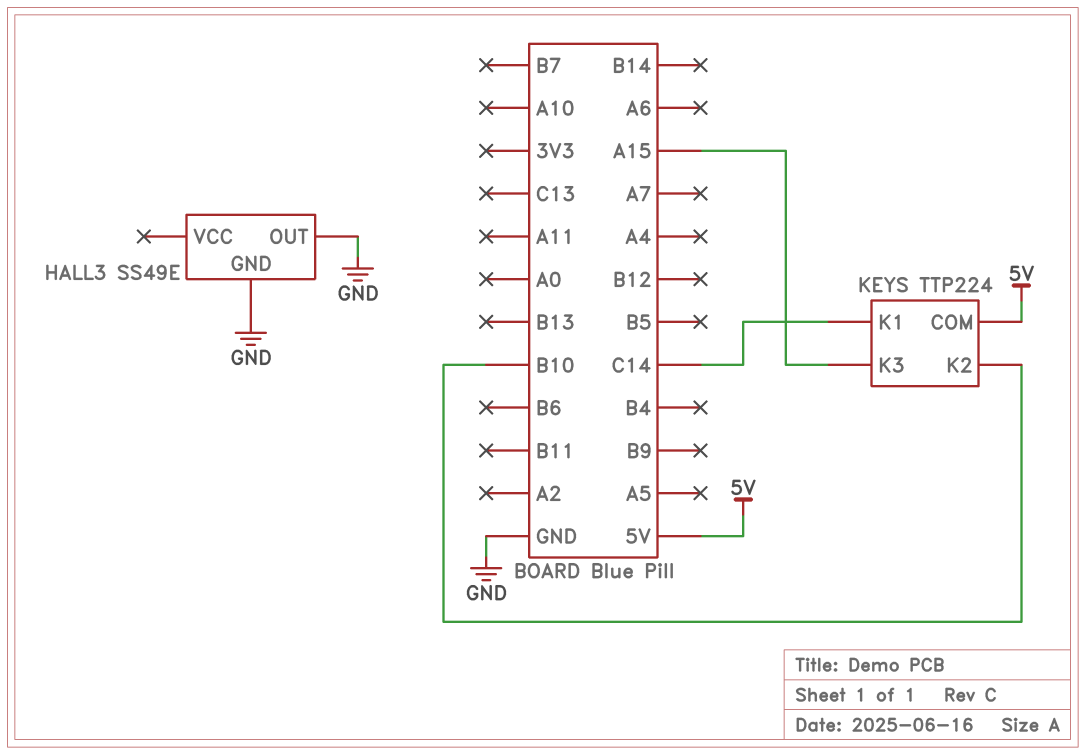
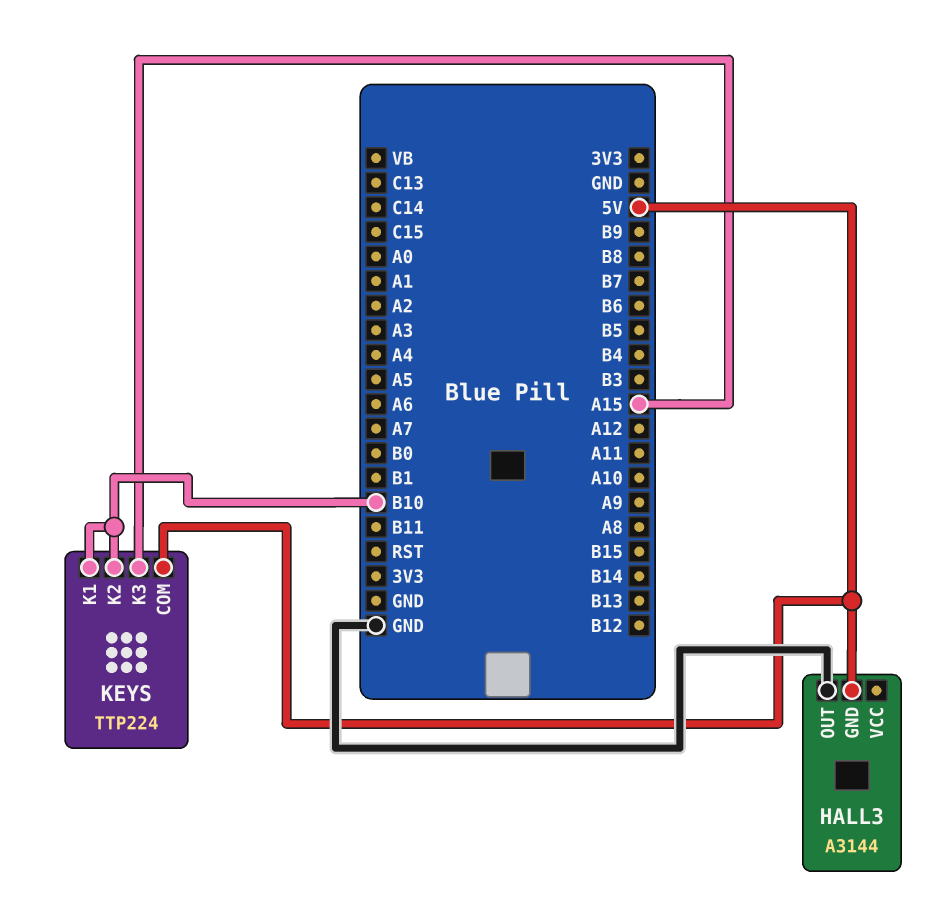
HALL3: SS49E -> A3144
HALL3 pin GND: GND -> 5V
KEYS pin K1: C14 -> B10

